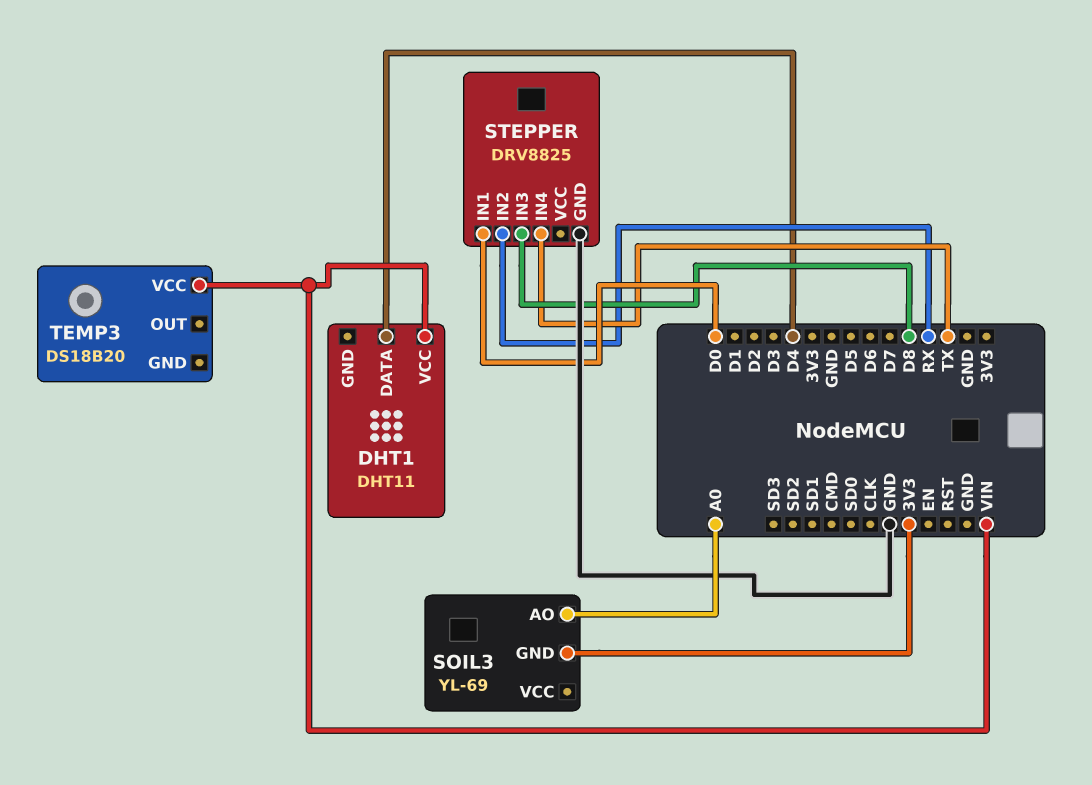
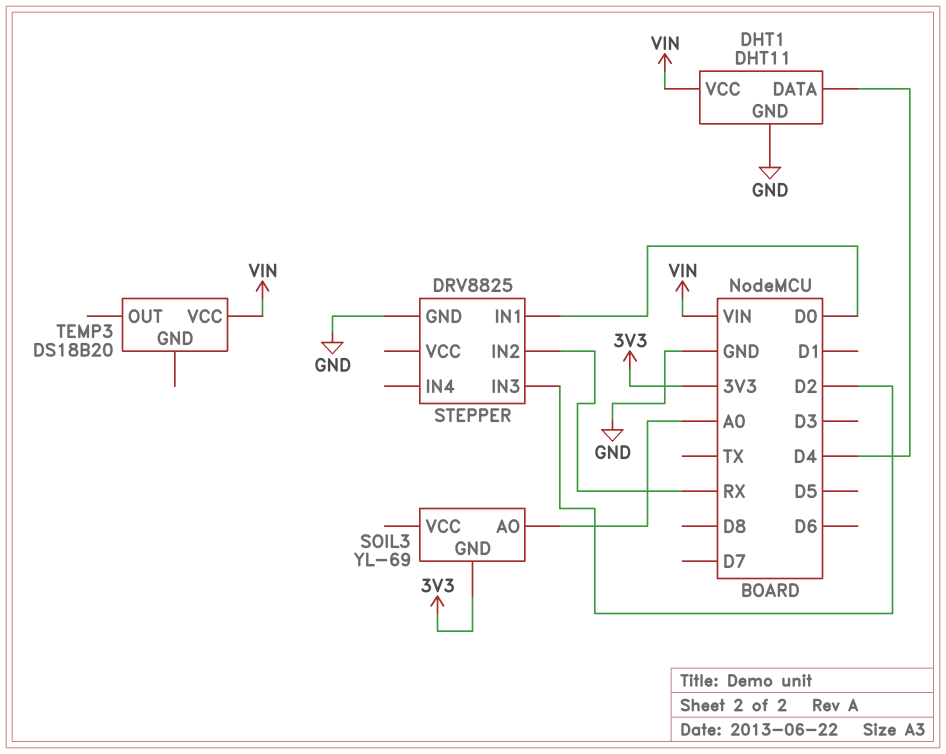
DHT1 pin GND: none -> GND
STEPPER pin IN3: D8 -> D2
STEPPER pin IN4: TX -> none

